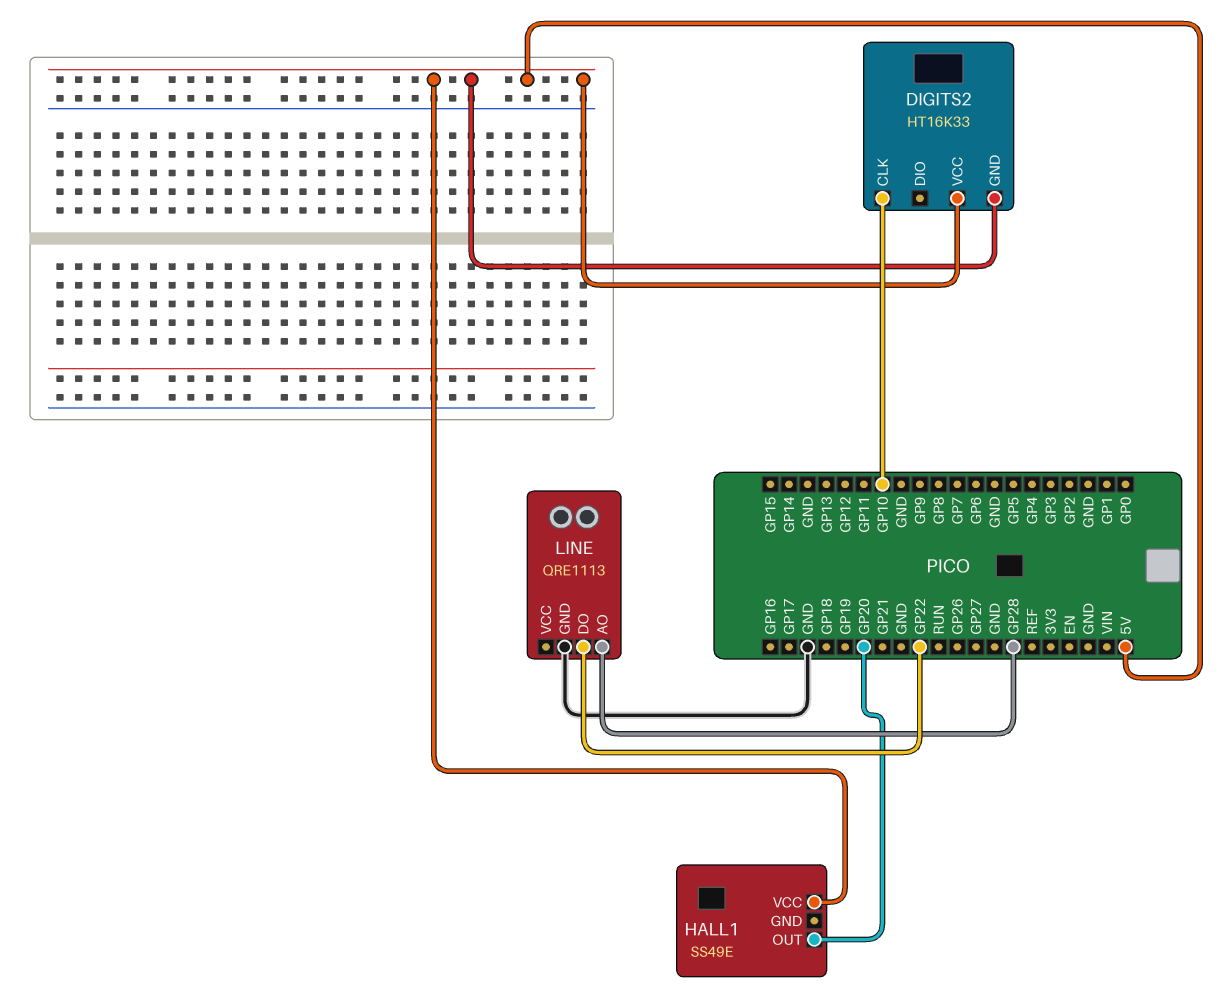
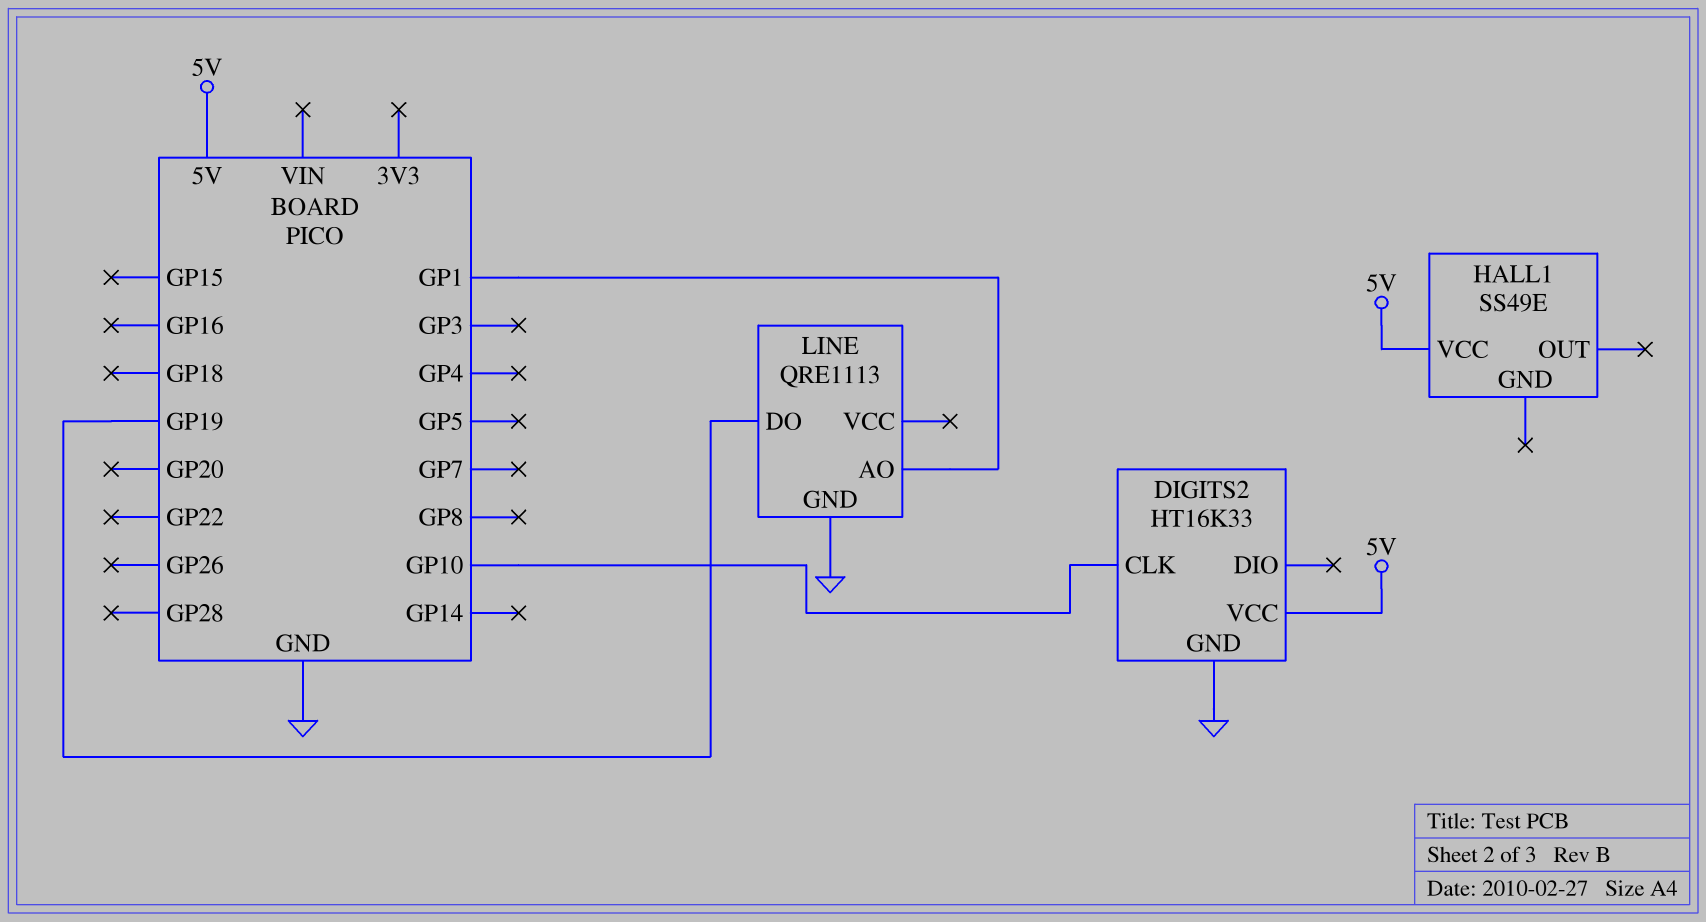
DIGITS2 pin GND: 5V -> GND
HALL1 pin OUT: GP20 -> none
LINE pin AO: GP28 -> GP1
LINE pin DO: GP22 -> GP19

